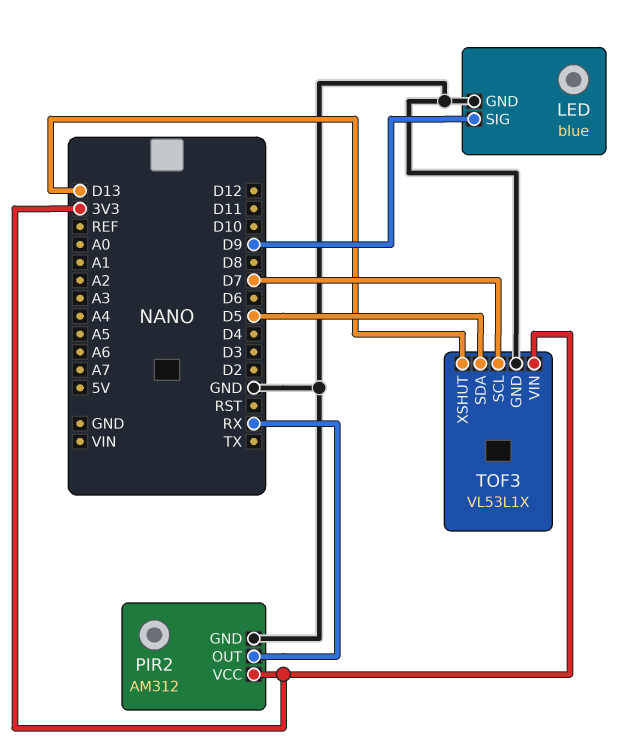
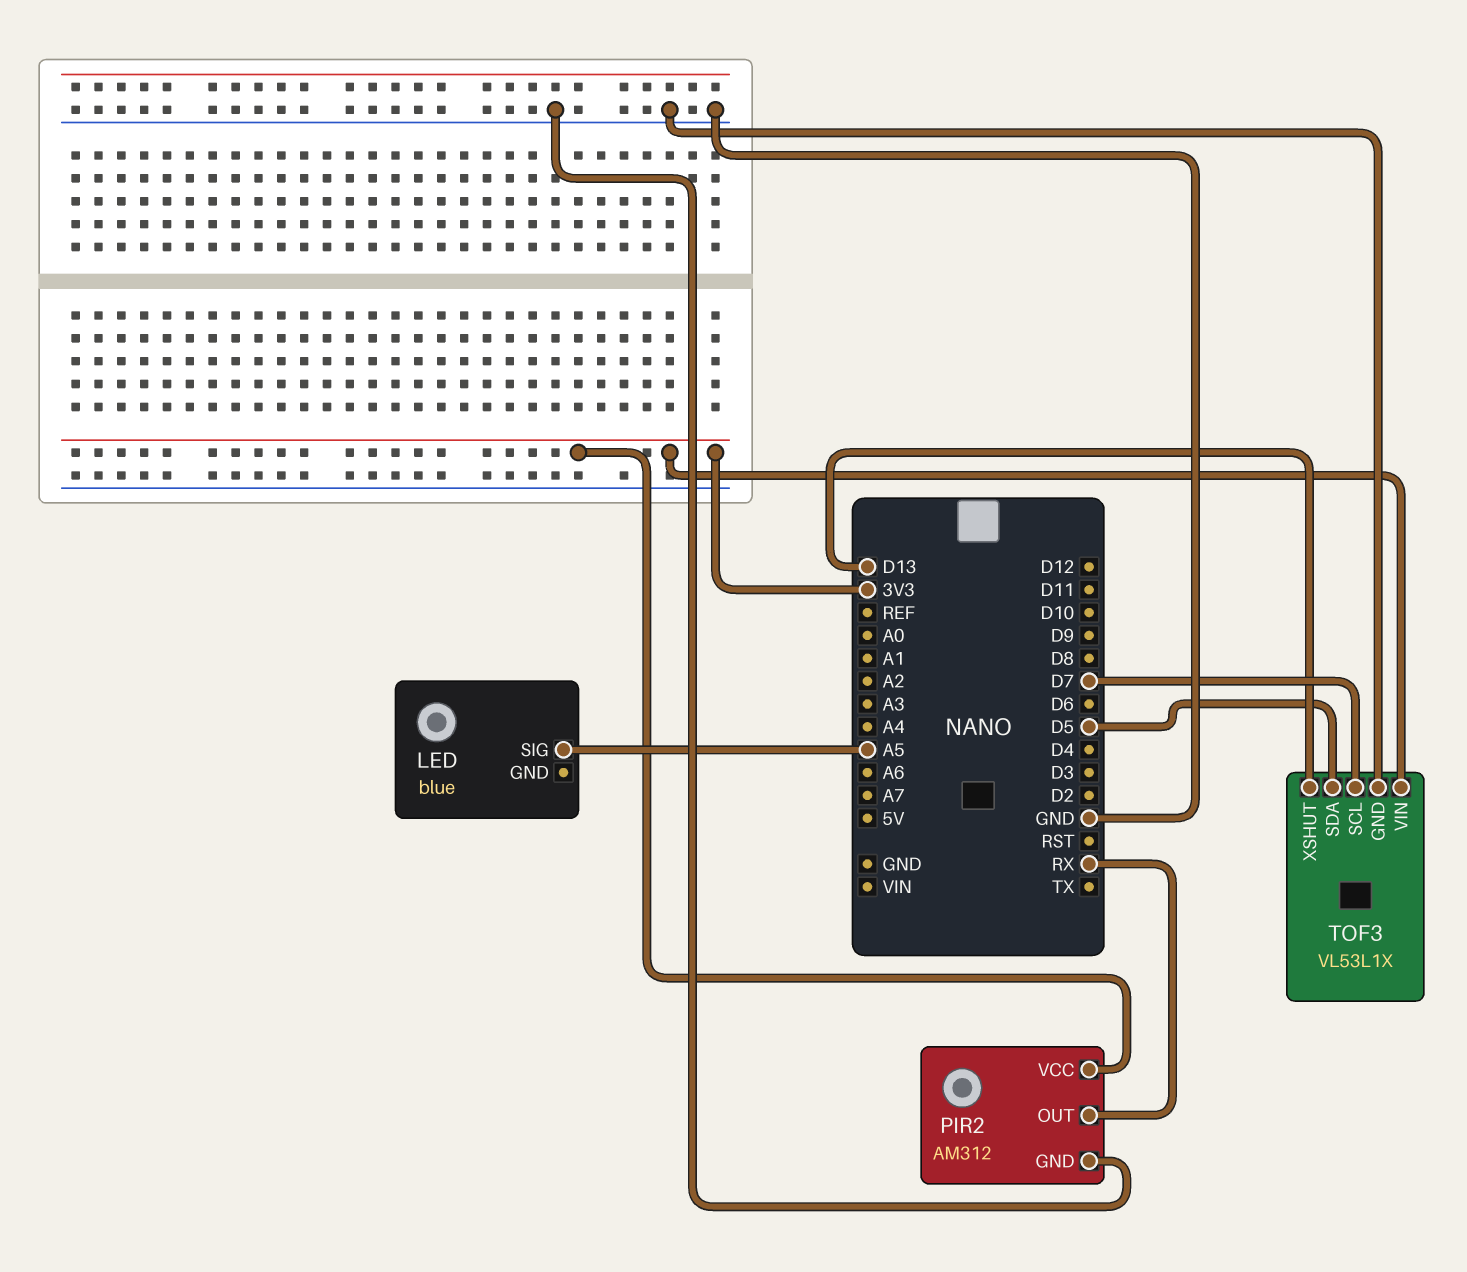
LED pin GND: GND -> none
LED pin SIG: D9 -> A5

